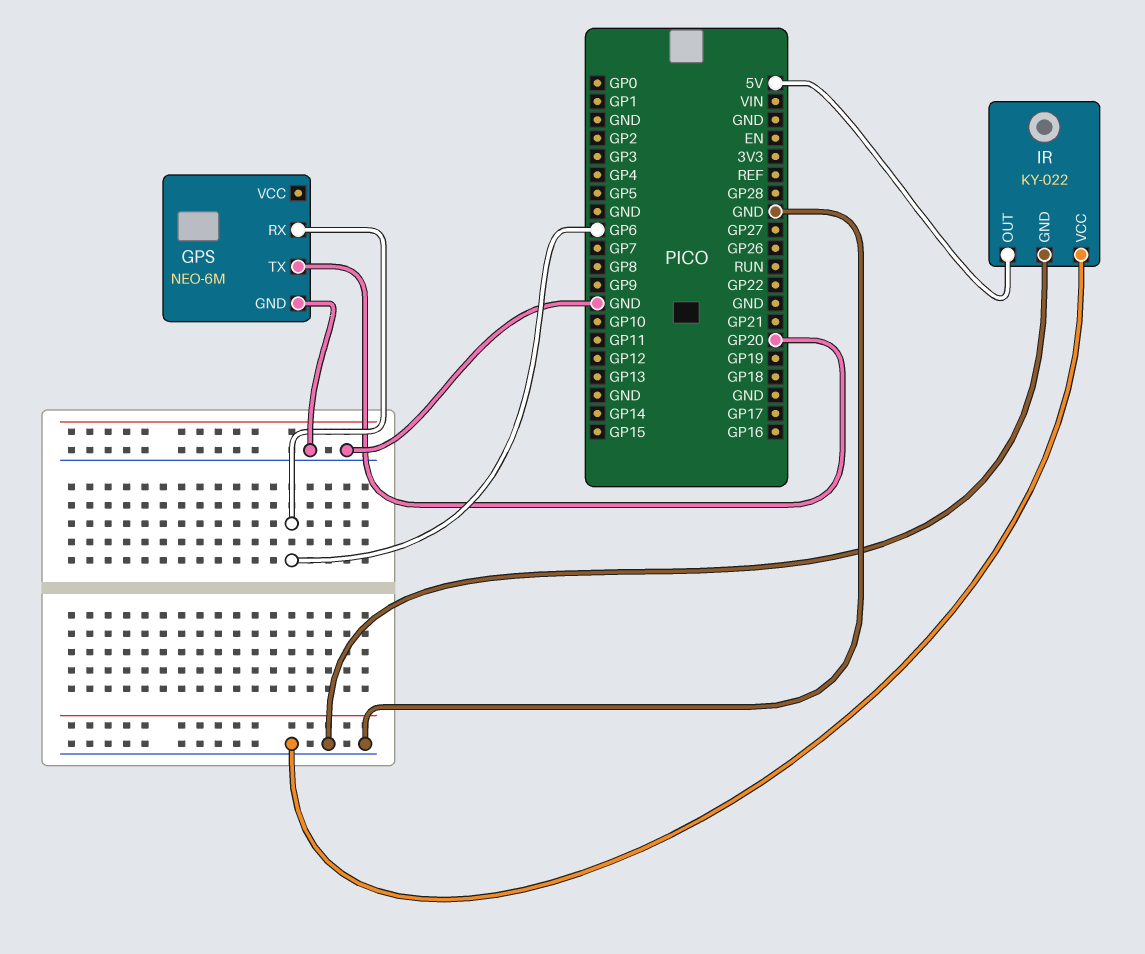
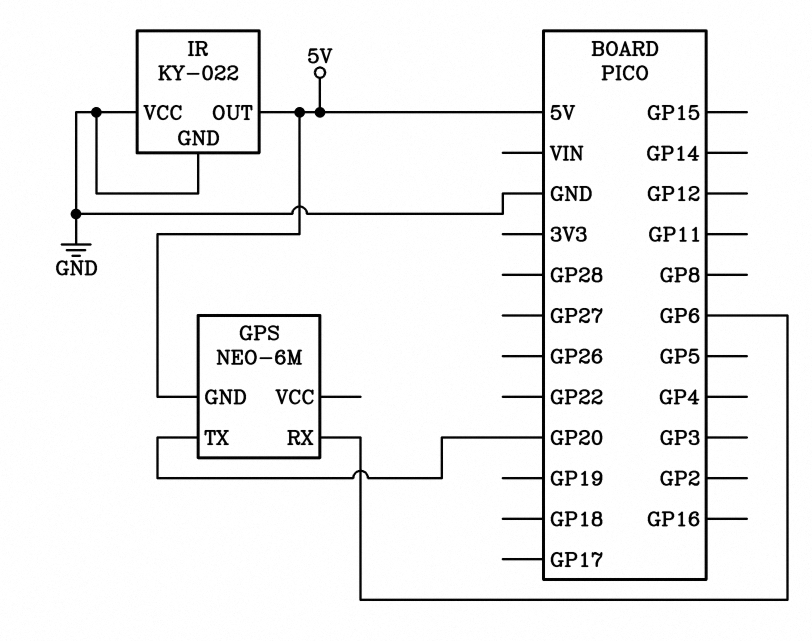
GPS pin GND: GND -> 5V

